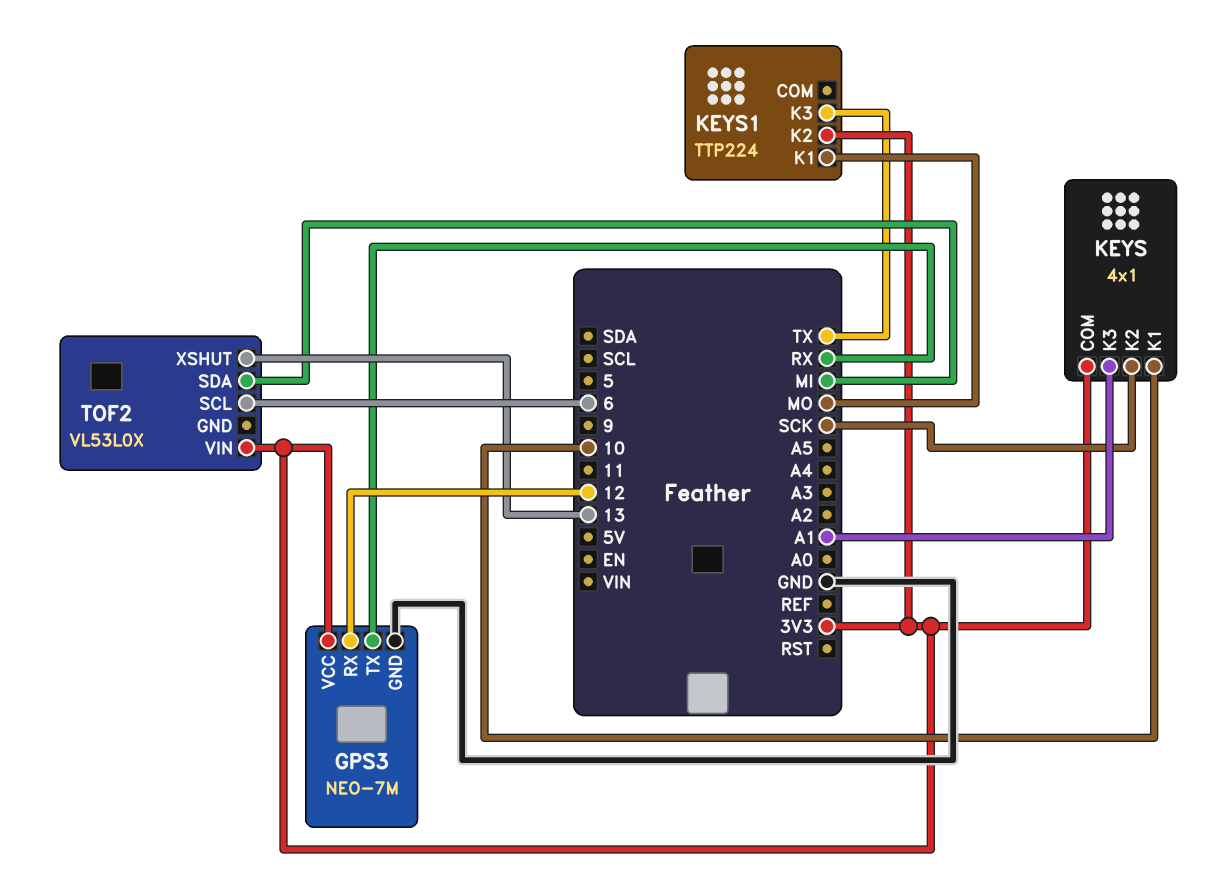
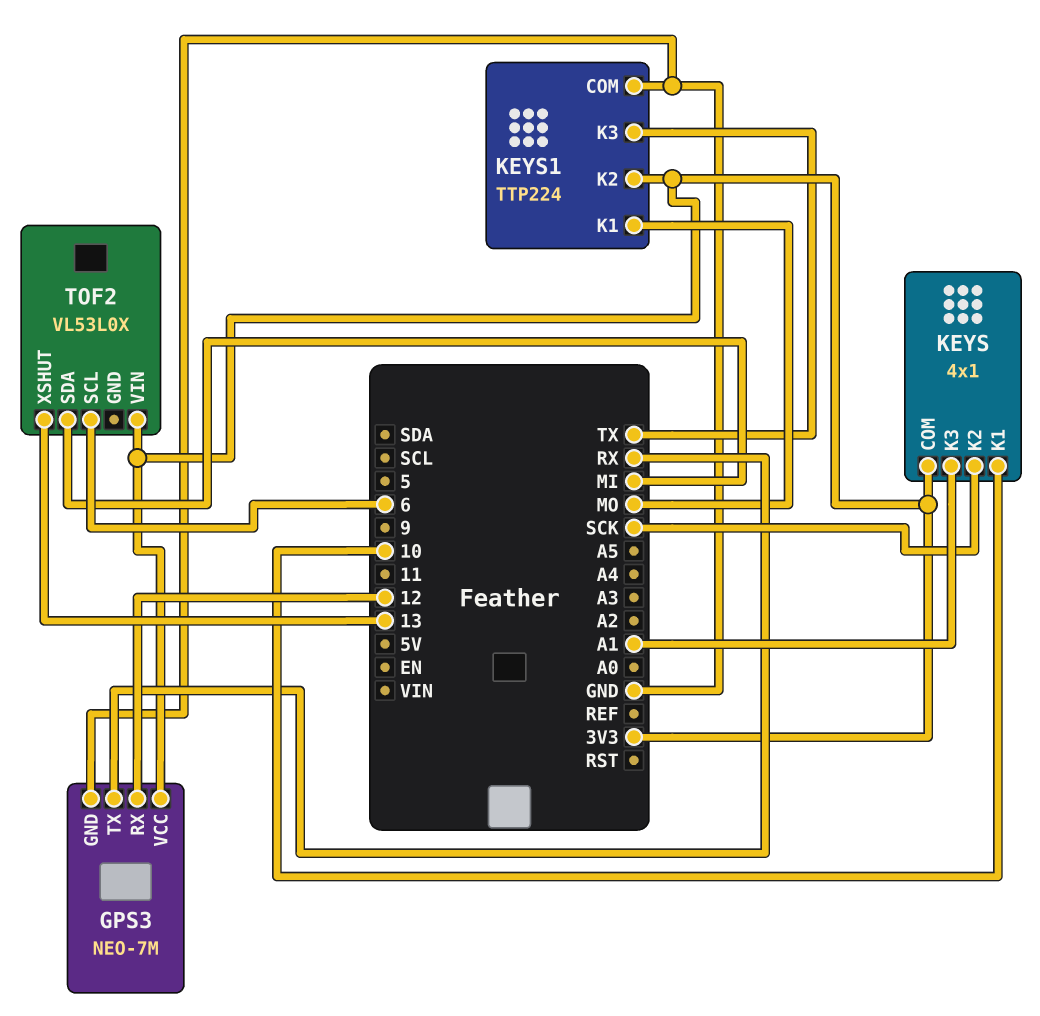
KEYS1 pin COM: none -> GND

